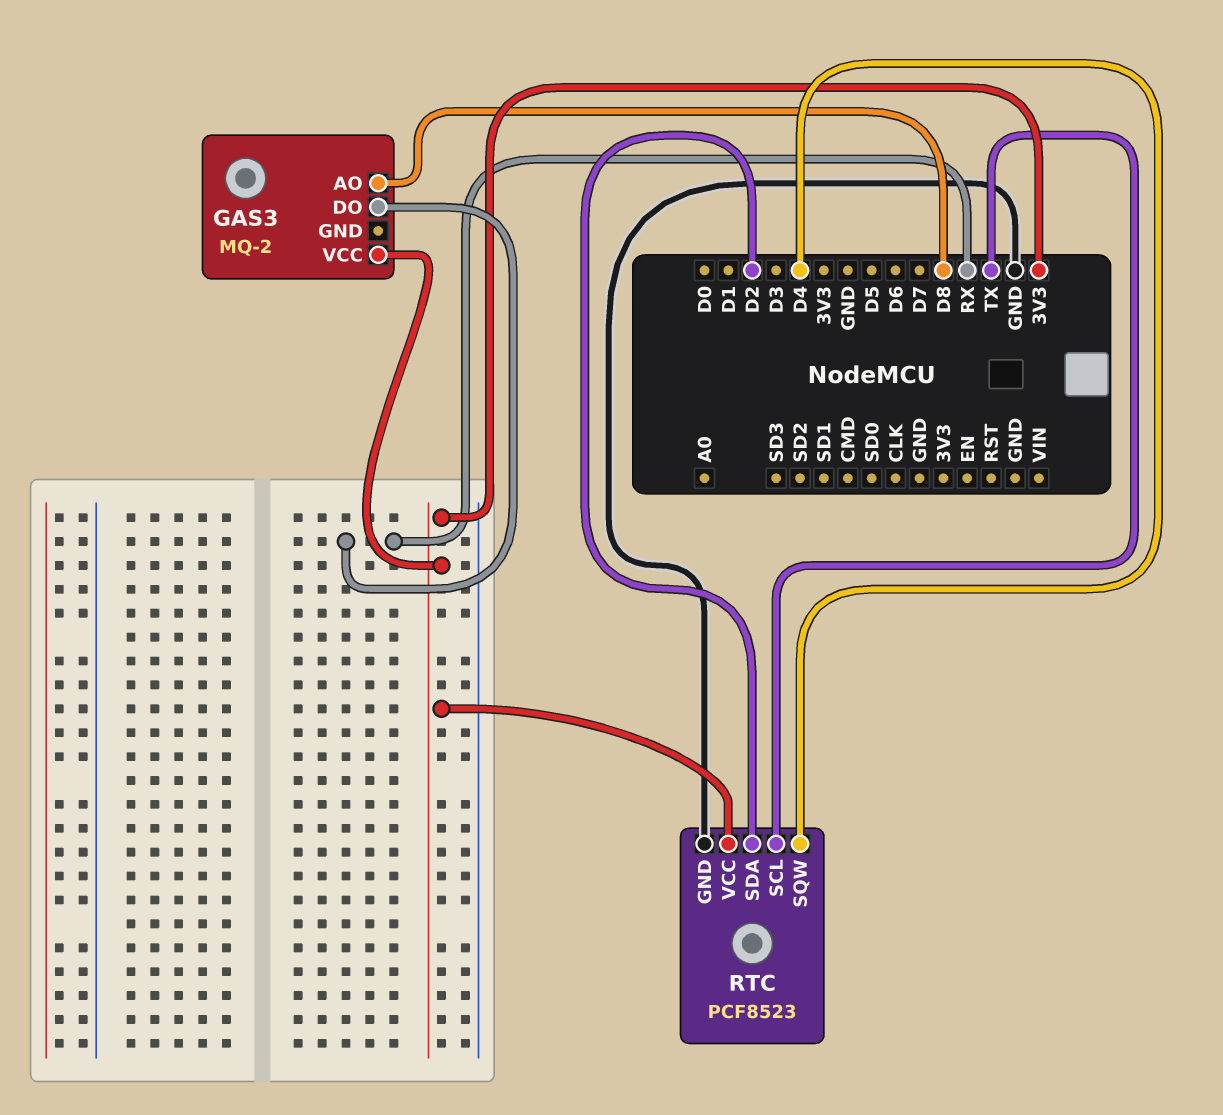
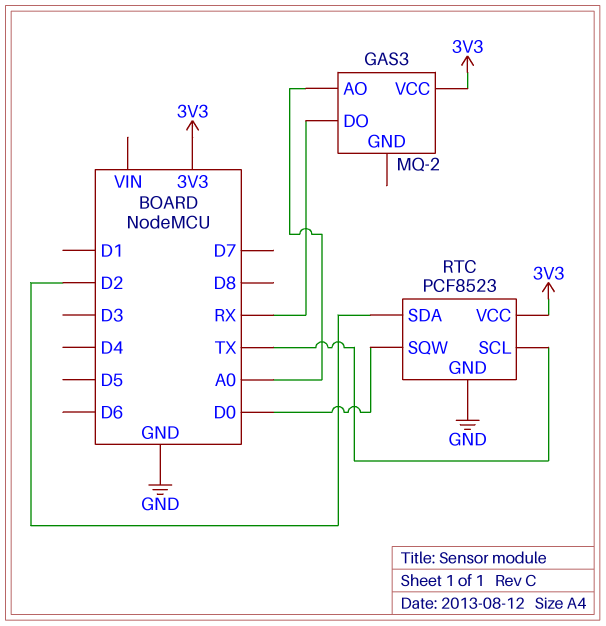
GAS3 pin AO: D8 -> A0
RTC pin SQW: D4 -> D0

